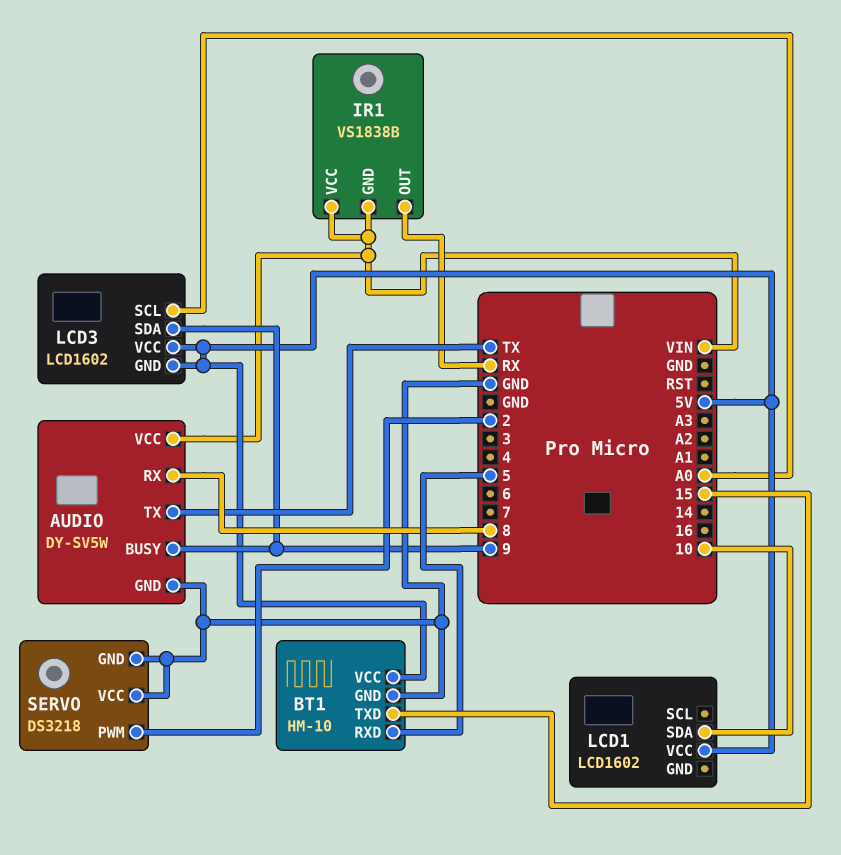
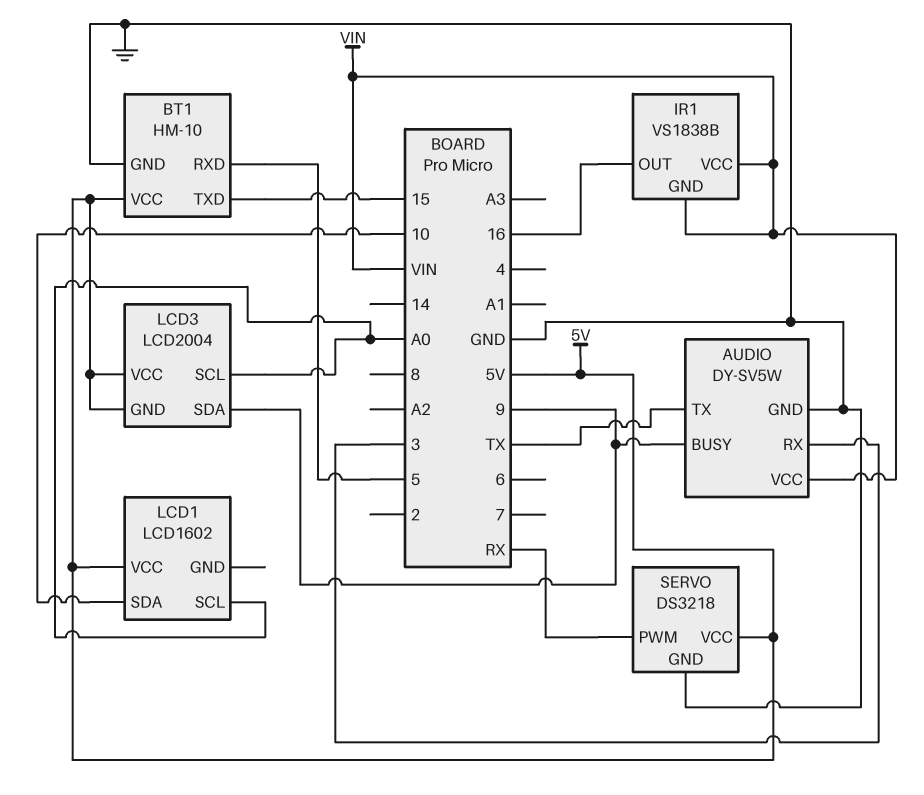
AUDIO pin RX: 8 -> 3
IR1 pin OUT: RX -> 16
LCD1 pin SCL: none -> A0
LCD3: LCD1602 -> LCD2004
SERVO pin PWM: 2 -> RX
SERVO pin VCC: GND -> 5V

